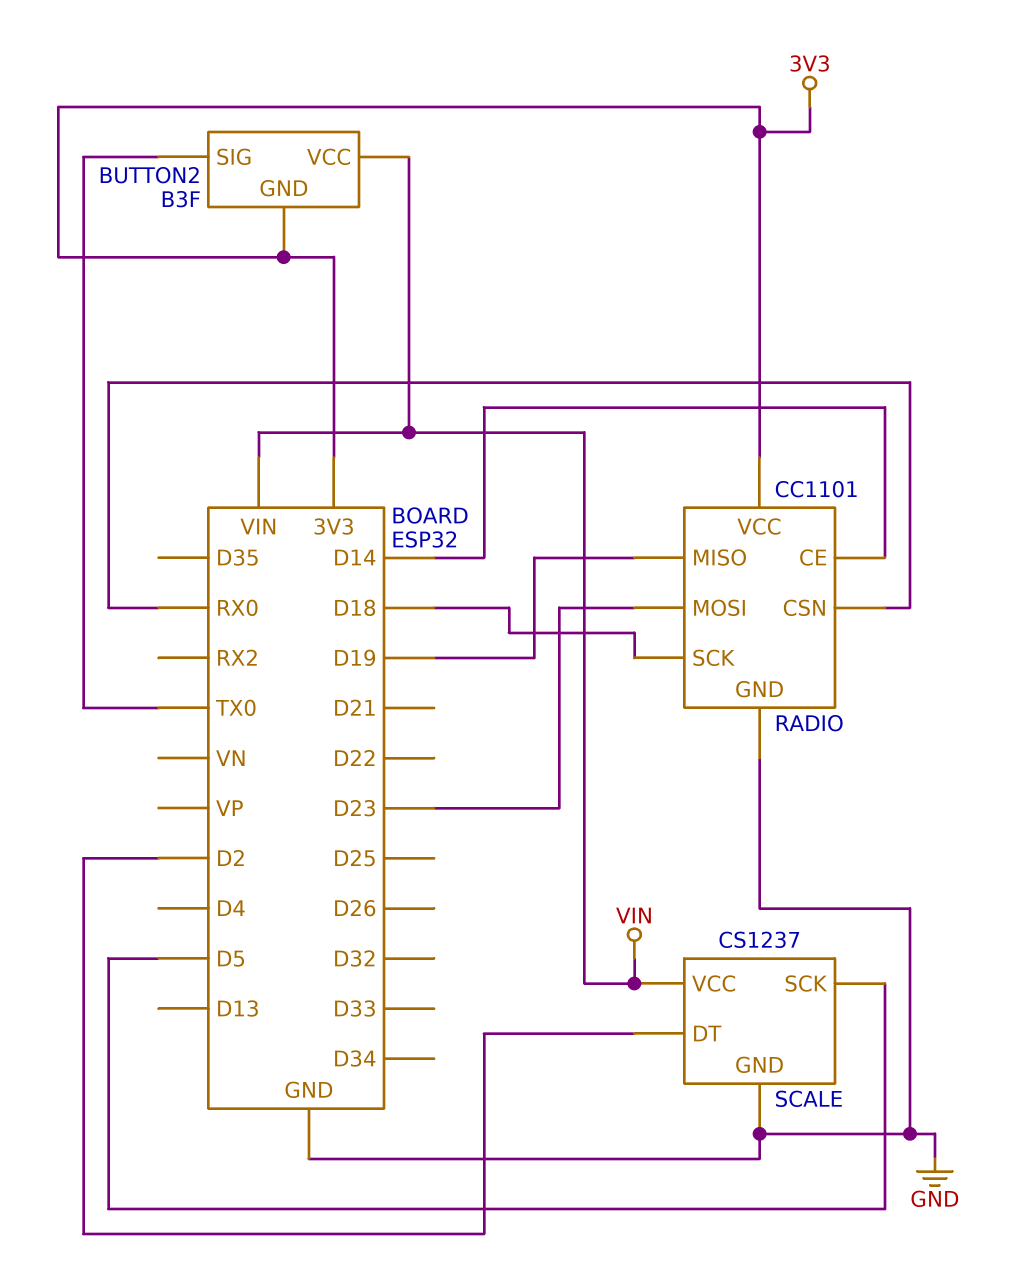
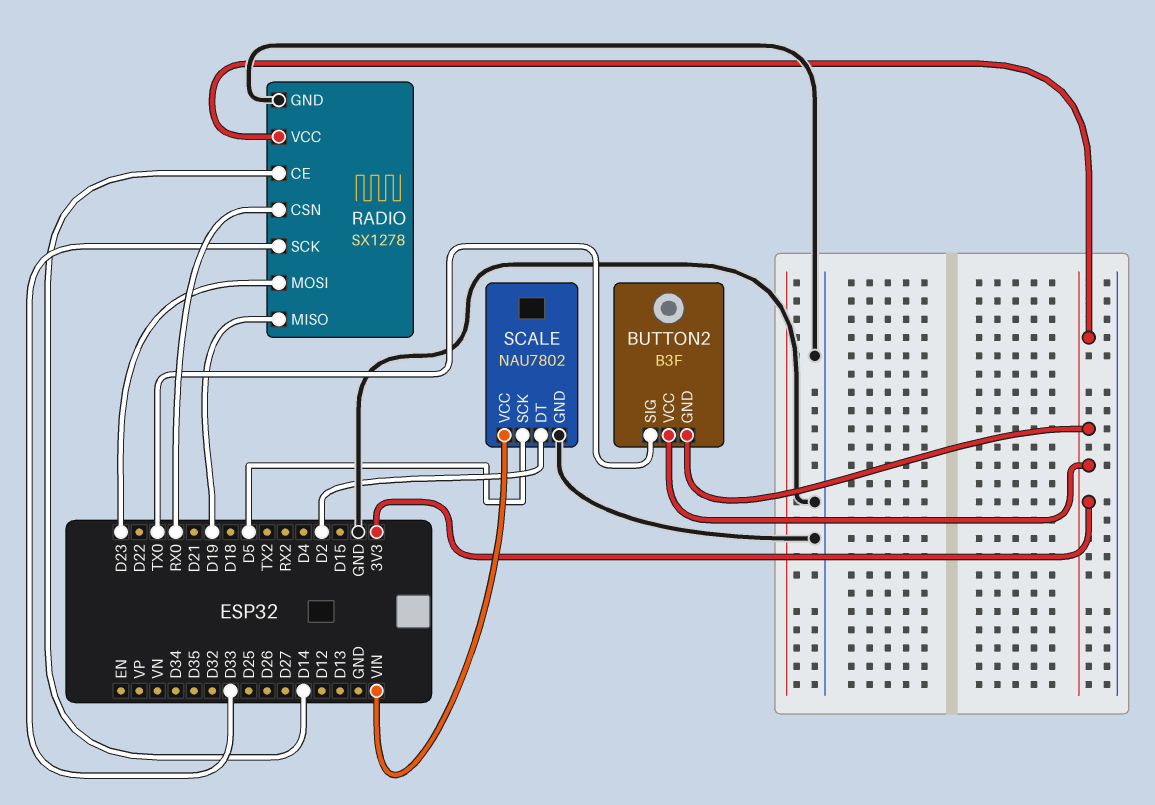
BUTTON2 pin VCC: VIN -> 3V3
RADIO: CC1101 -> SX1278
RADIO pin SCK: D18 -> D33
SCALE: CS1237 -> NAU7802

